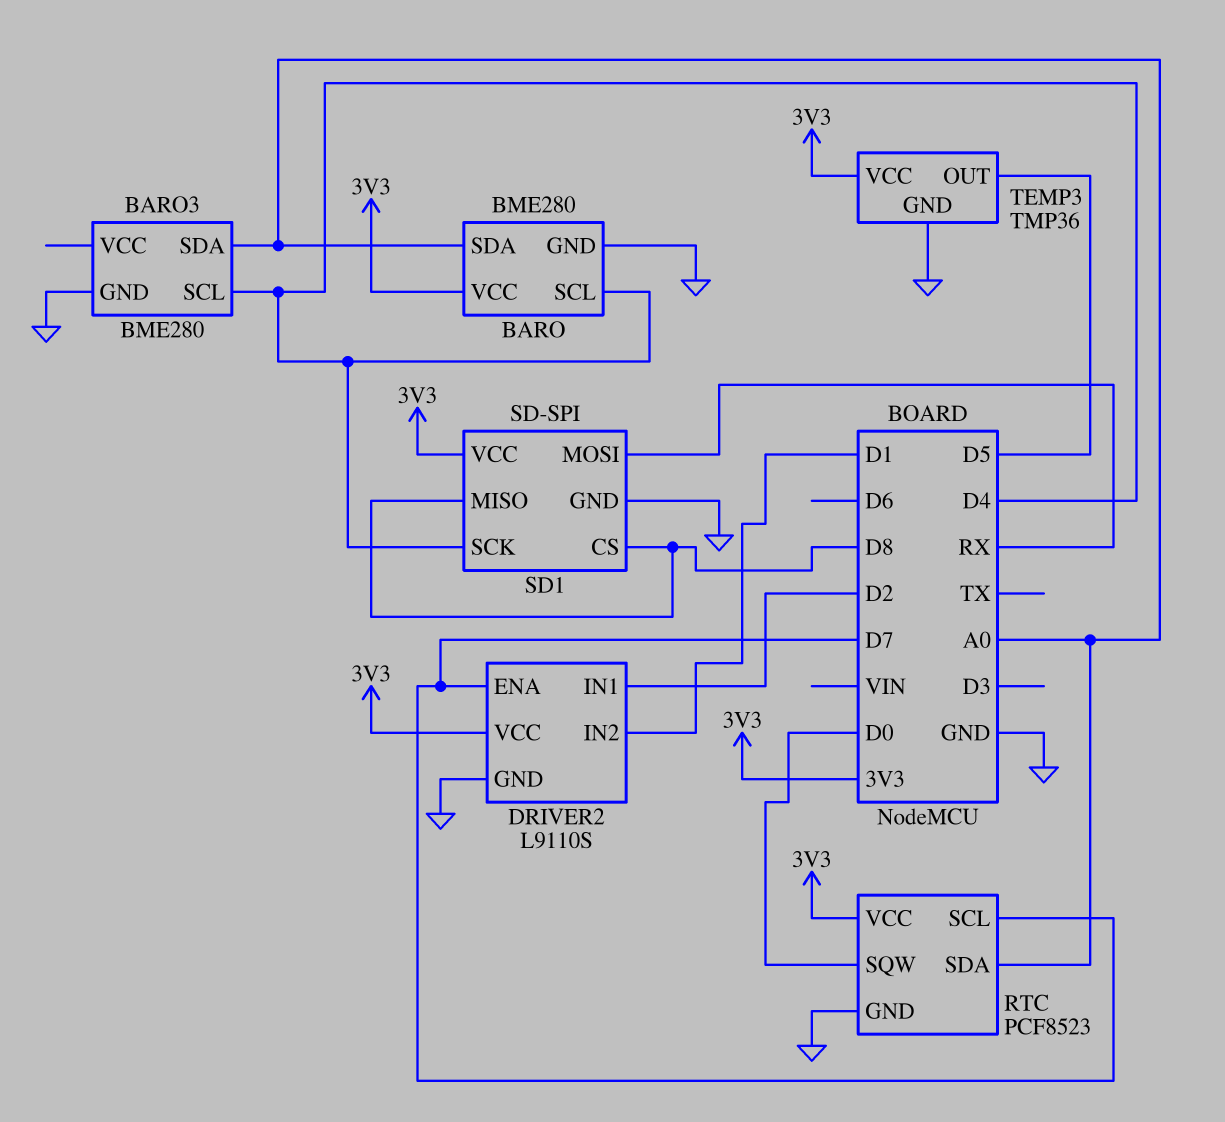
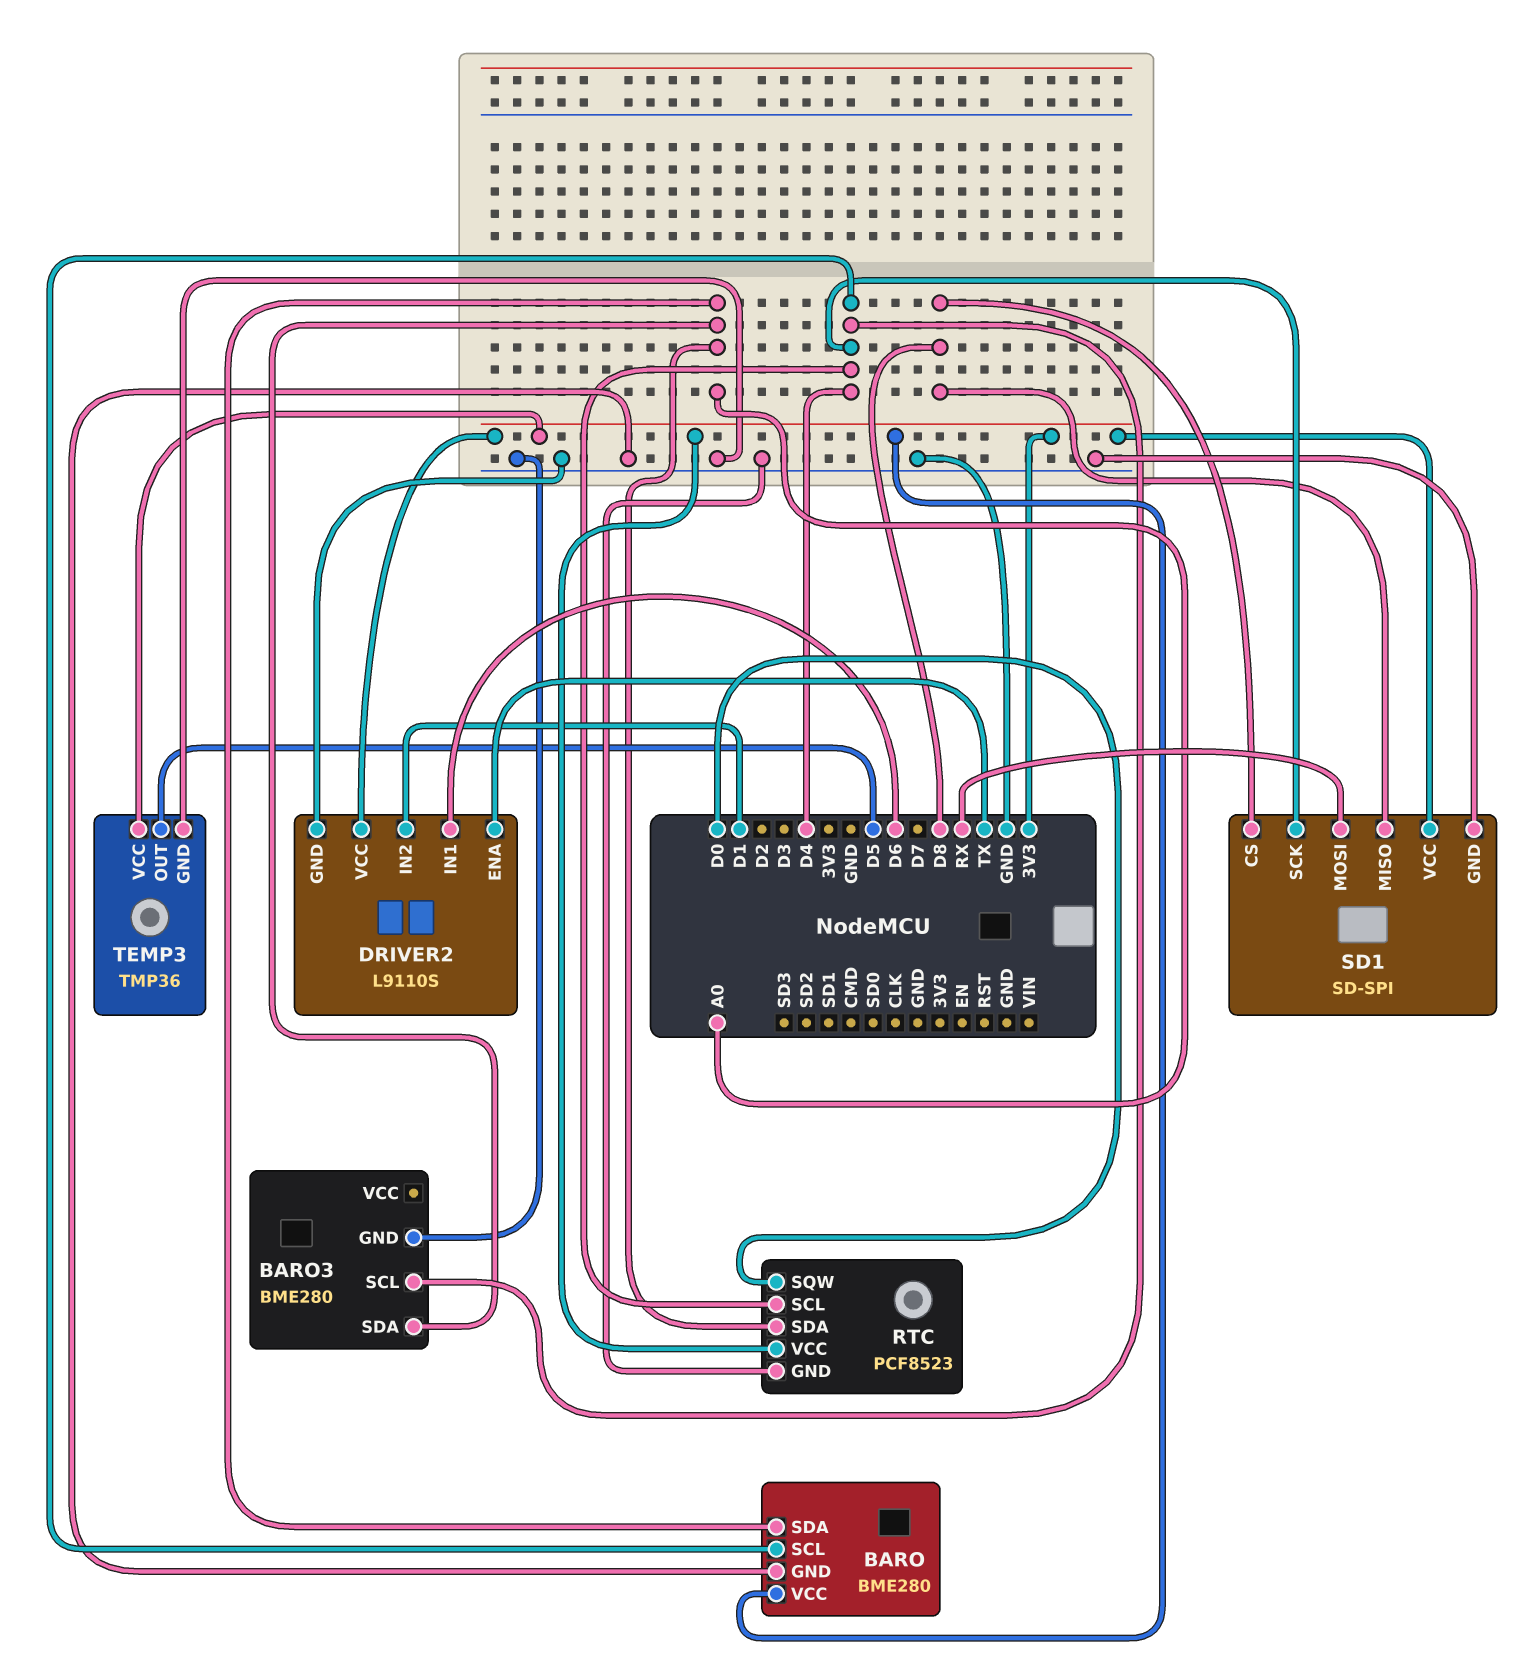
DRIVER2 pin ENA: D7 -> TX
DRIVER2 pin IN1: D2 -> D6
RTC pin SCL: D7 -> D4

